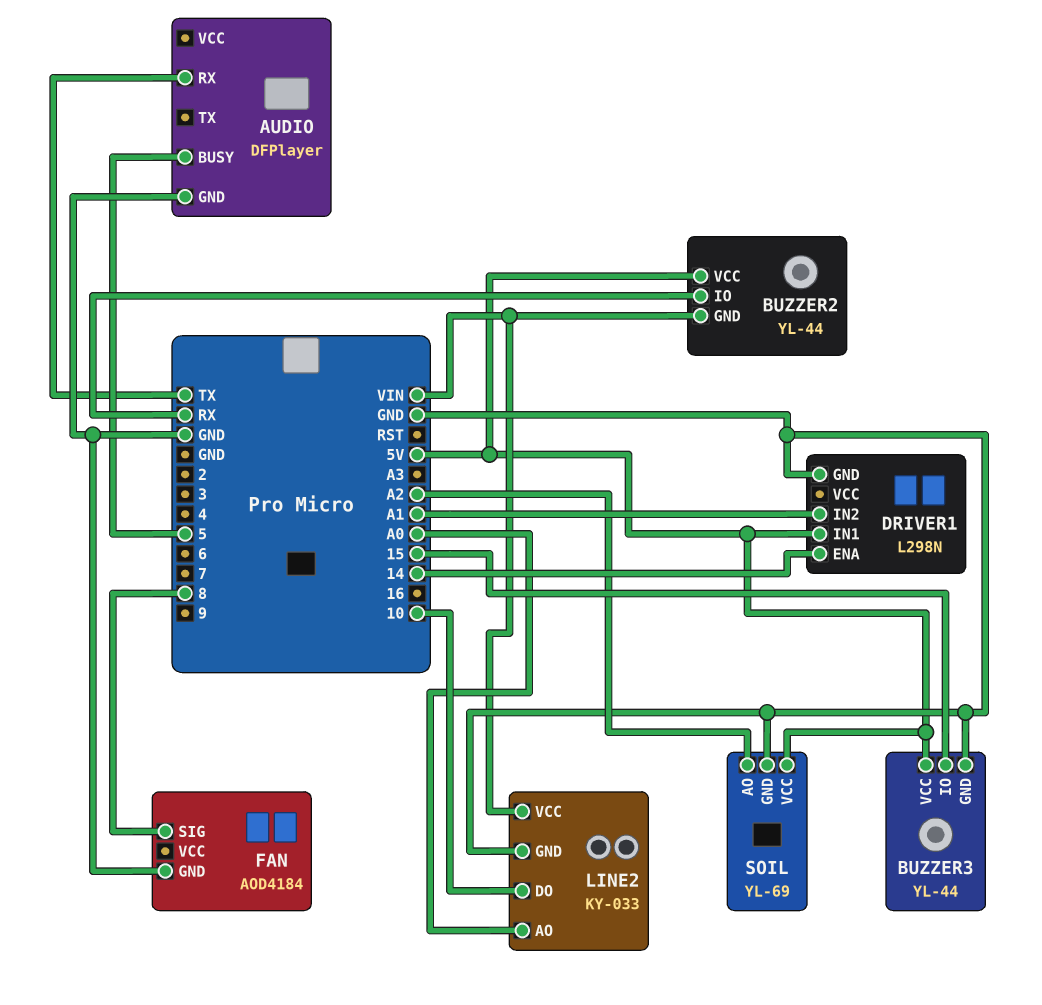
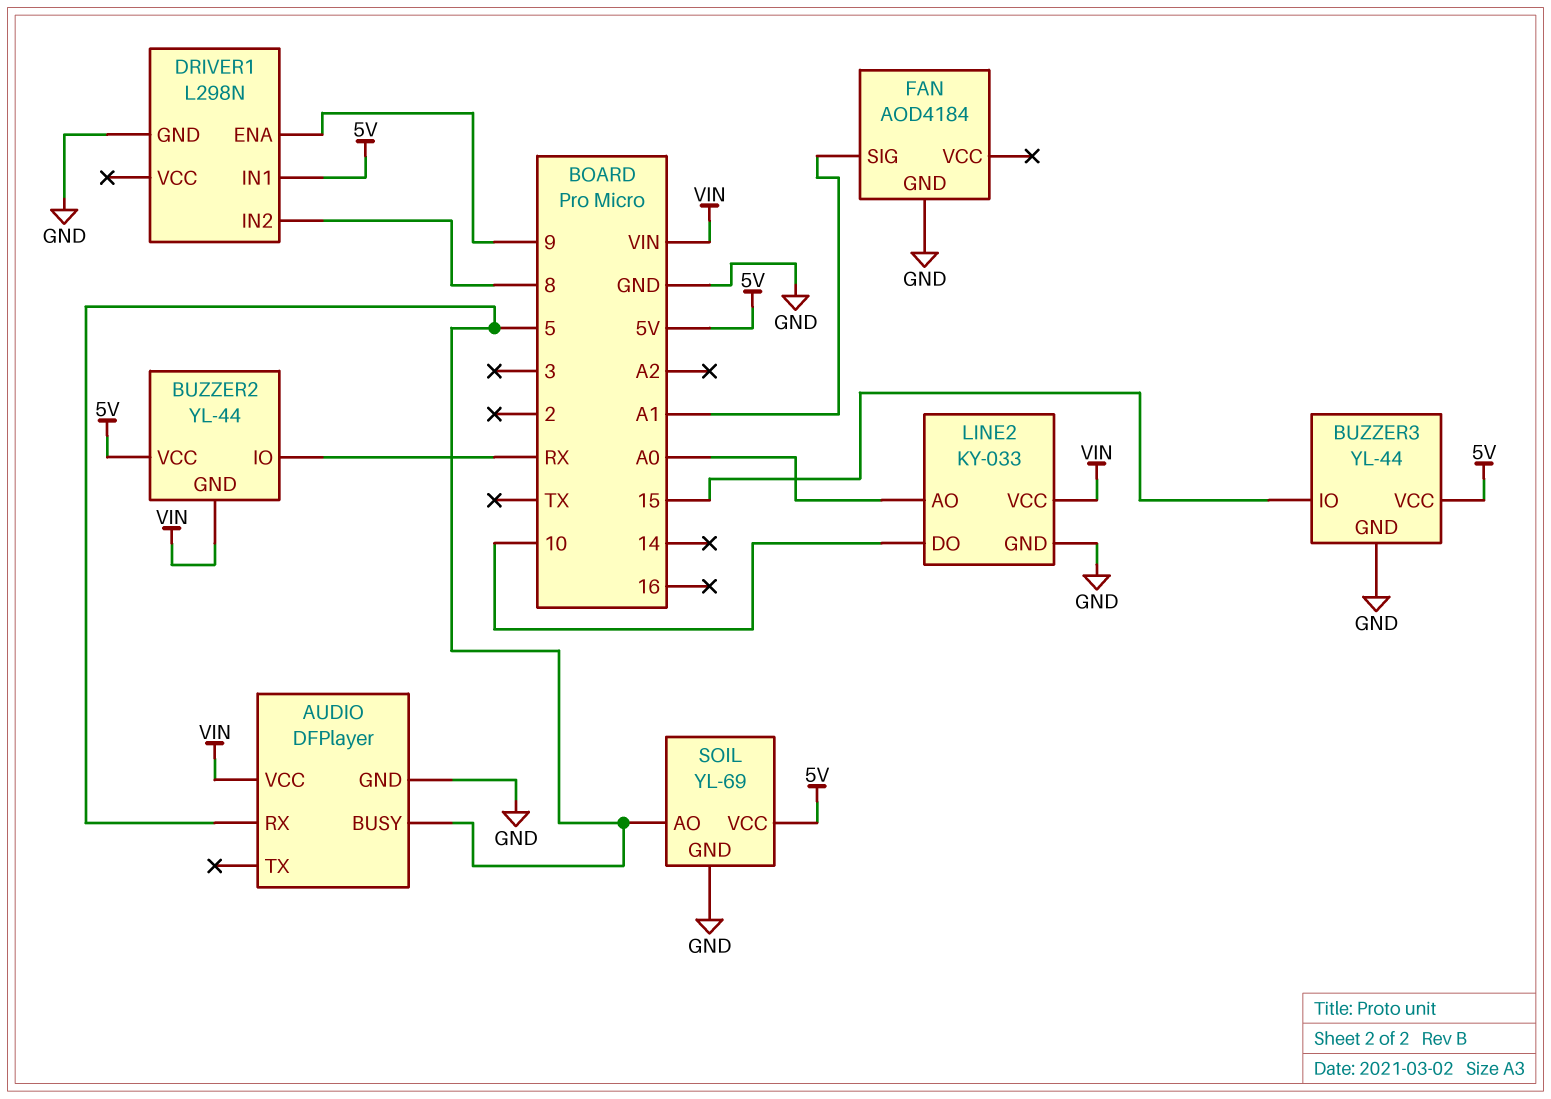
AUDIO pin RX: TX -> 5
AUDIO pin VCC: none -> VIN
DRIVER1 pin ENA: 14 -> 9
DRIVER1 pin IN2: A1 -> 8
FAN pin SIG: 8 -> A1
SOIL pin AO: A2 -> 5

